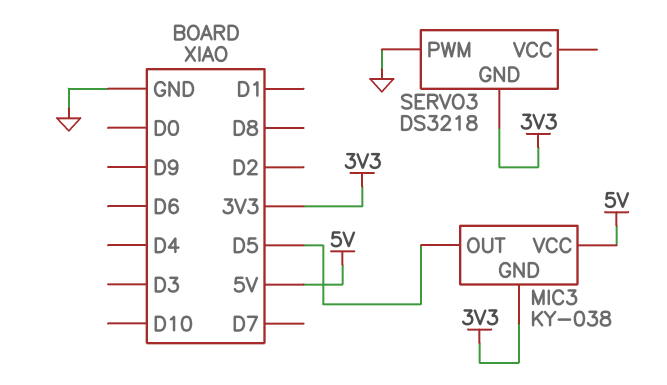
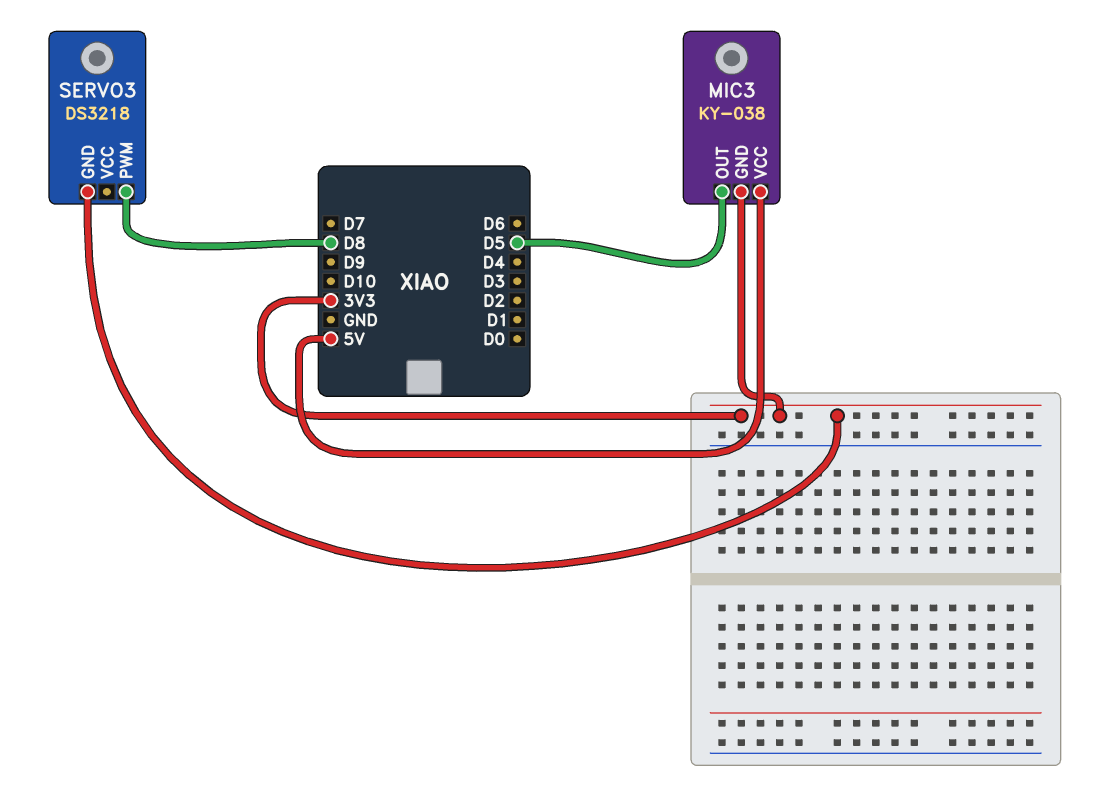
SERVO3 pin PWM: GND -> D8

